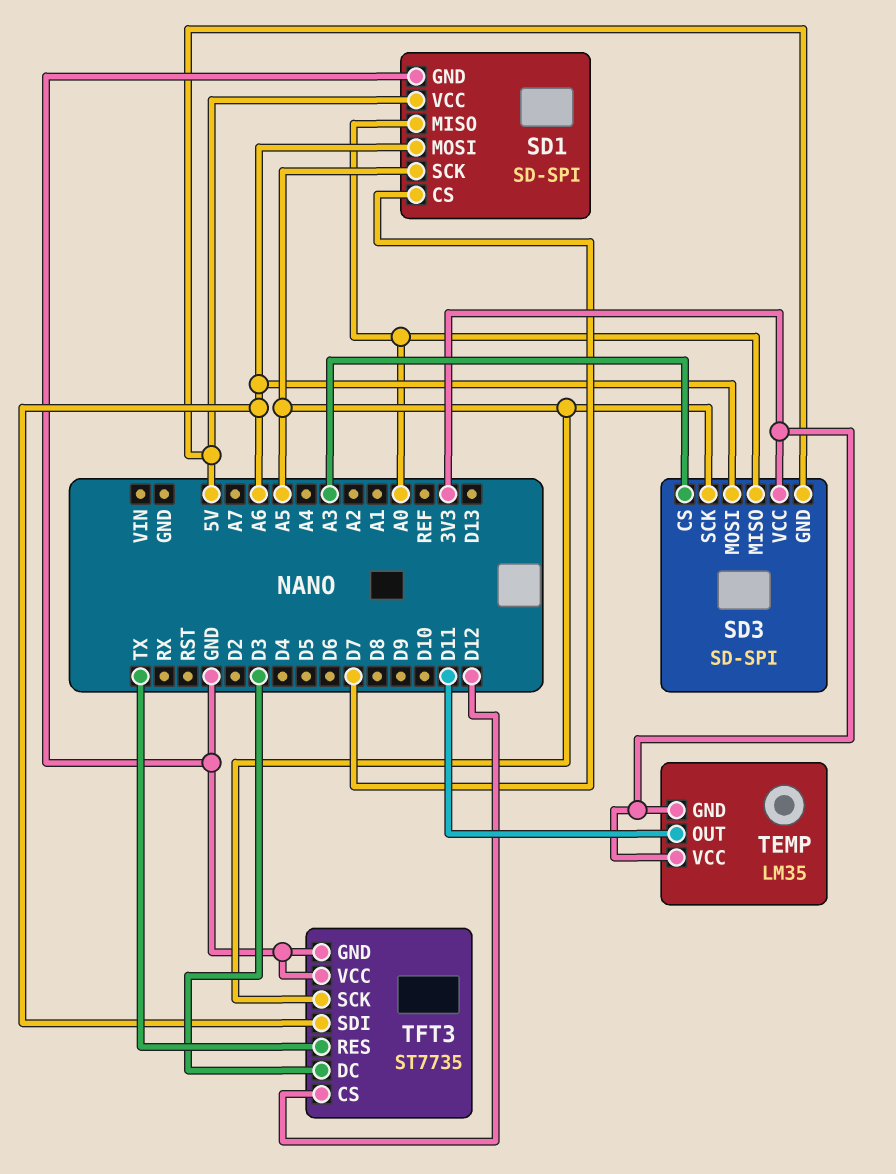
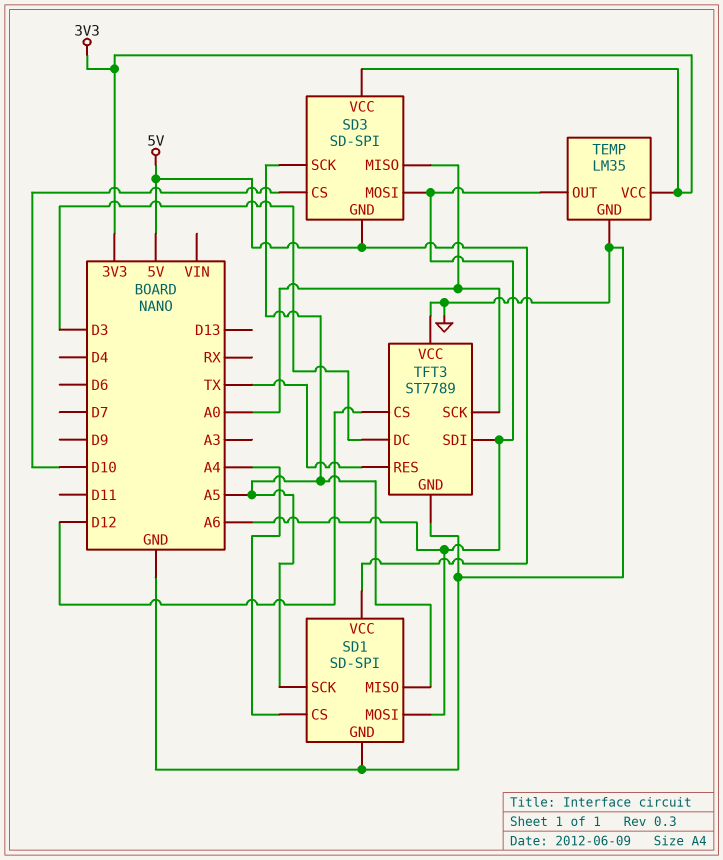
SD1 pin CS: D7 -> A4
SD1 pin MISO: A0 -> A5
SD3 pin CS: A3 -> D10
TEMP pin GND: 3V3 -> GND
TEMP pin OUT: D11 -> A6
TFT3: ST7735 -> ST7789
TFT3 pin SCK: A5 -> A0

